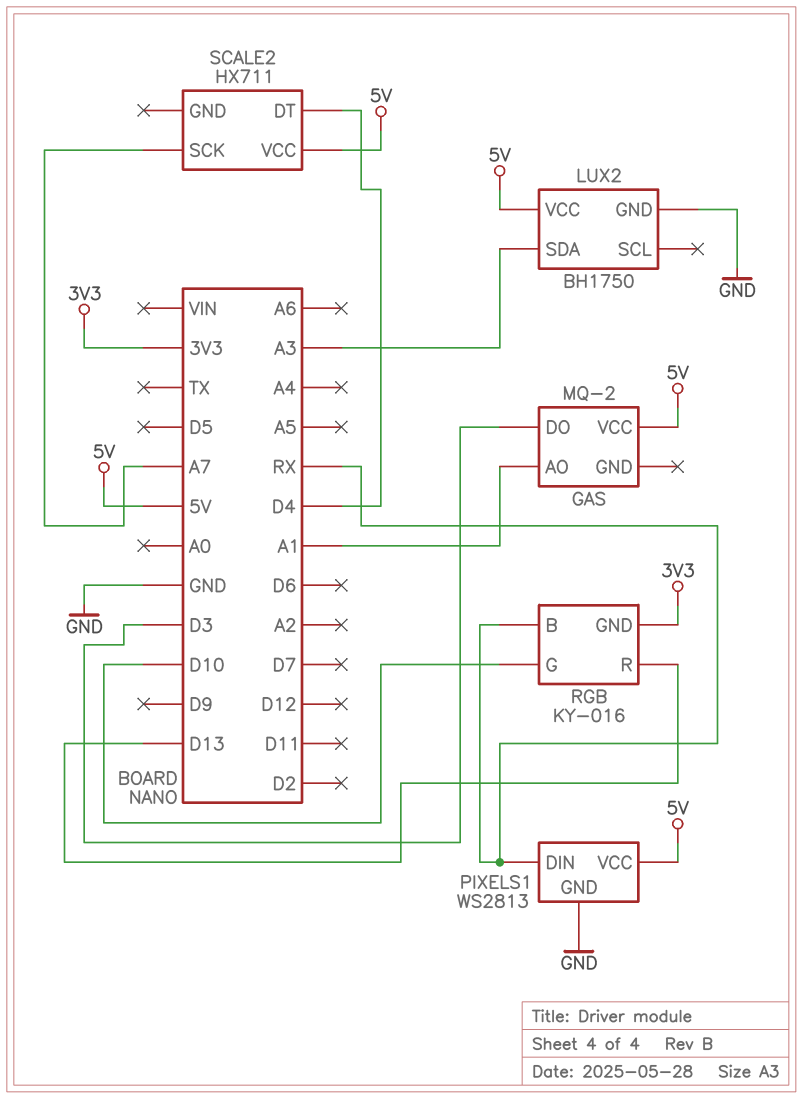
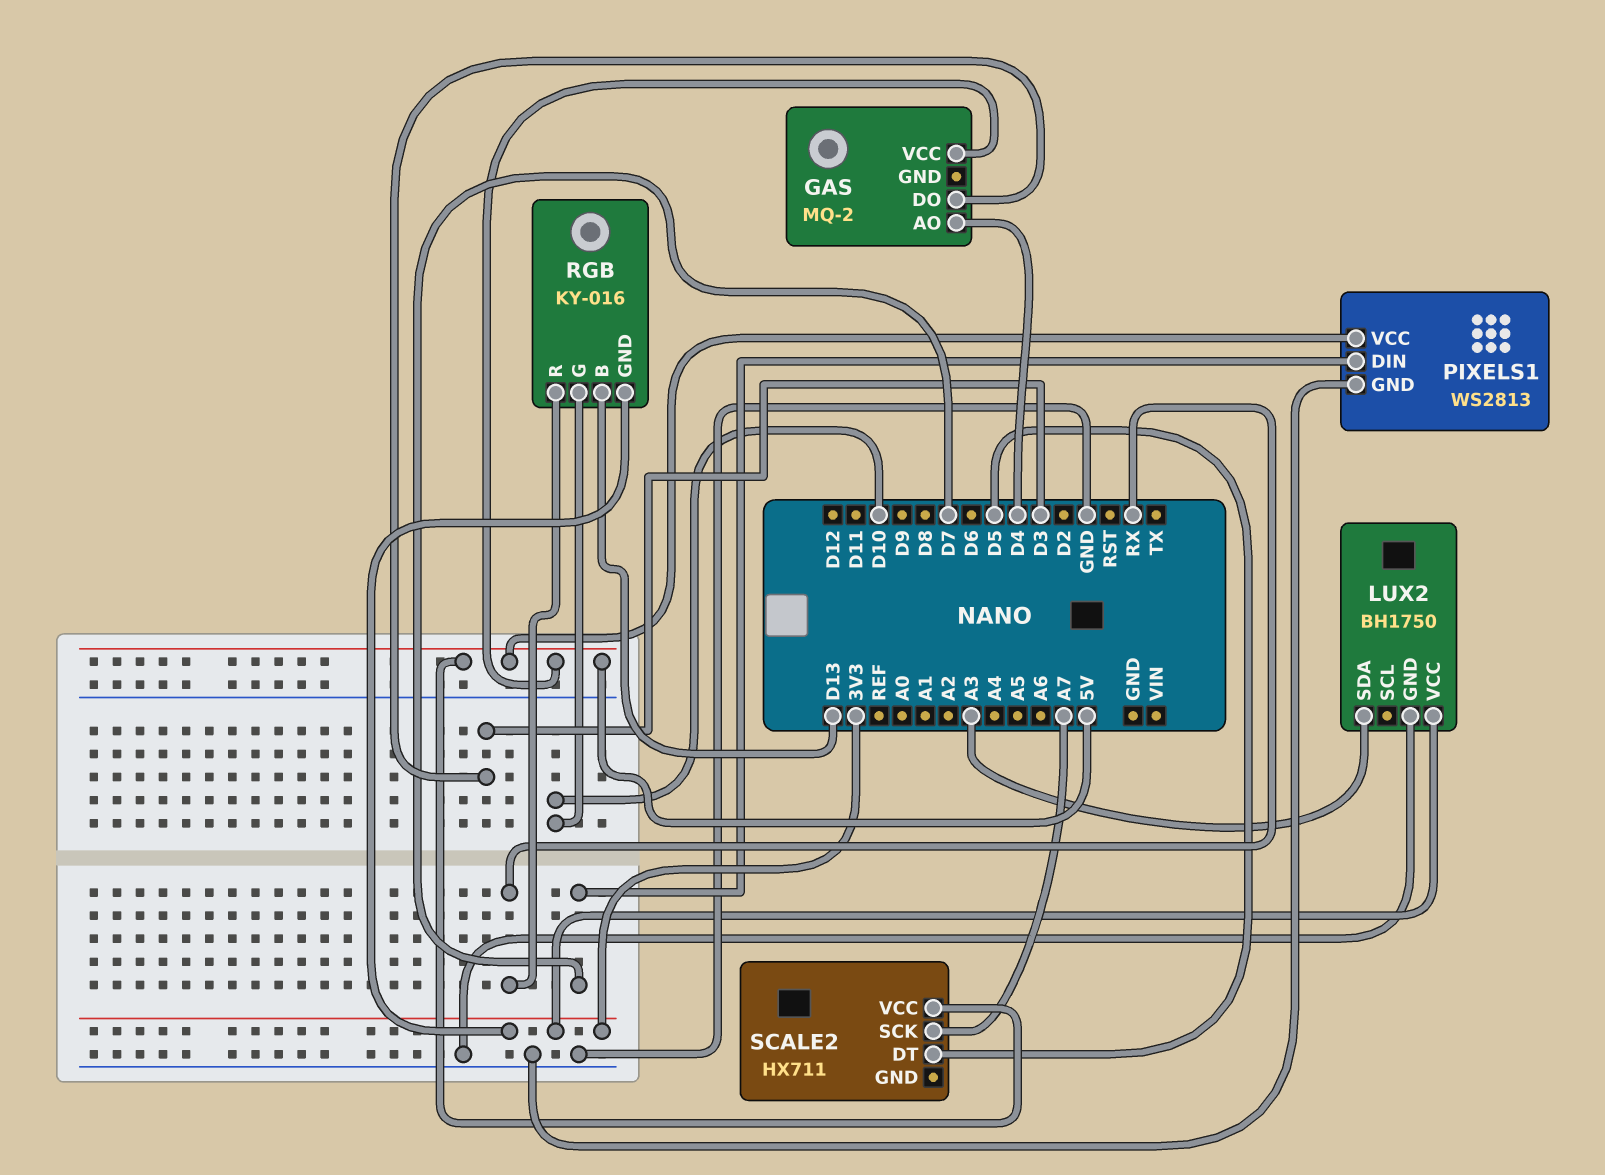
GAS pin AO: A1 -> D4
LUX2 pin VCC: 5V -> 3V3
PIXELS1 pin DIN: RX -> D7
RGB pin B: RX -> D13
RGB pin R: D13 -> RX
SCALE2 pin DT: D4 -> D5

